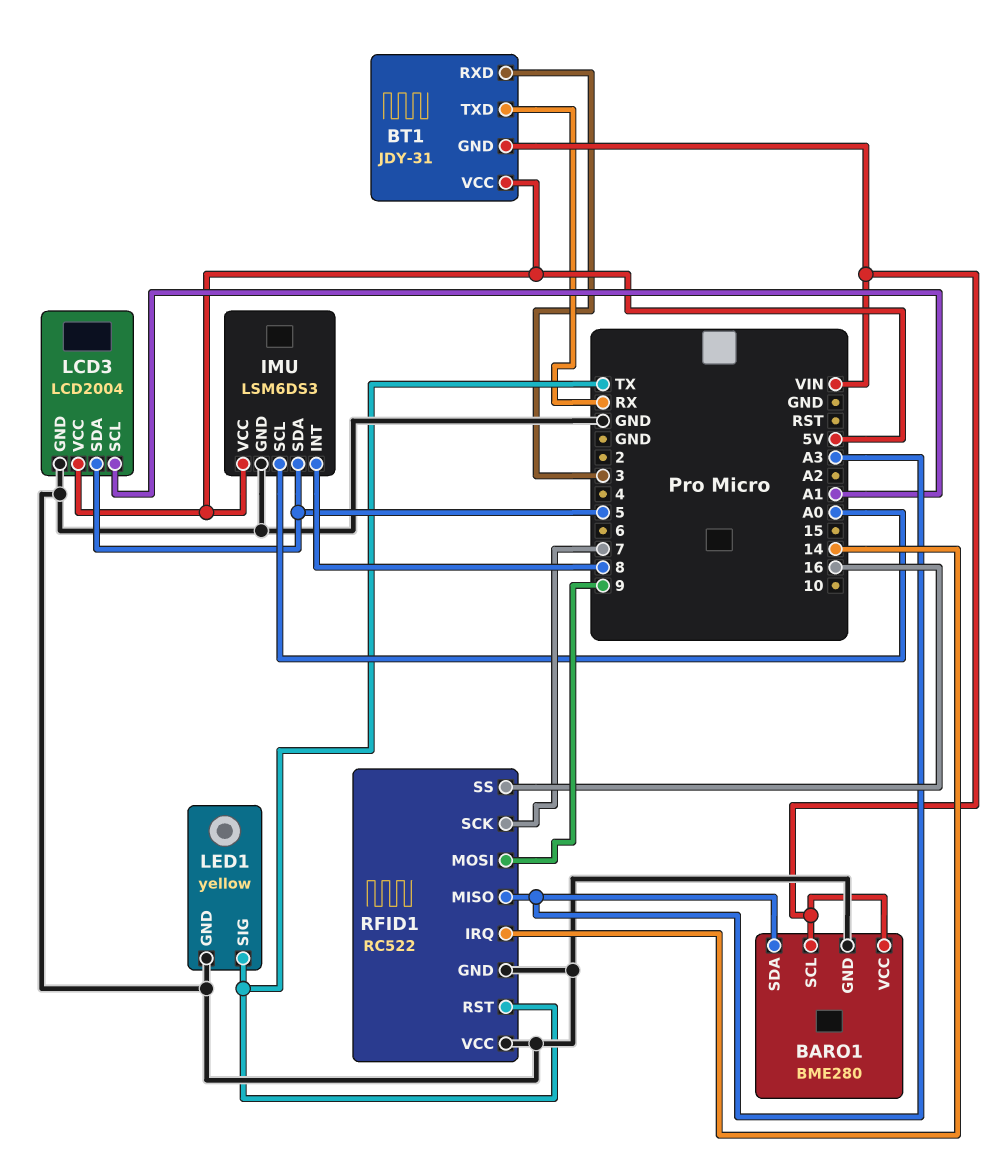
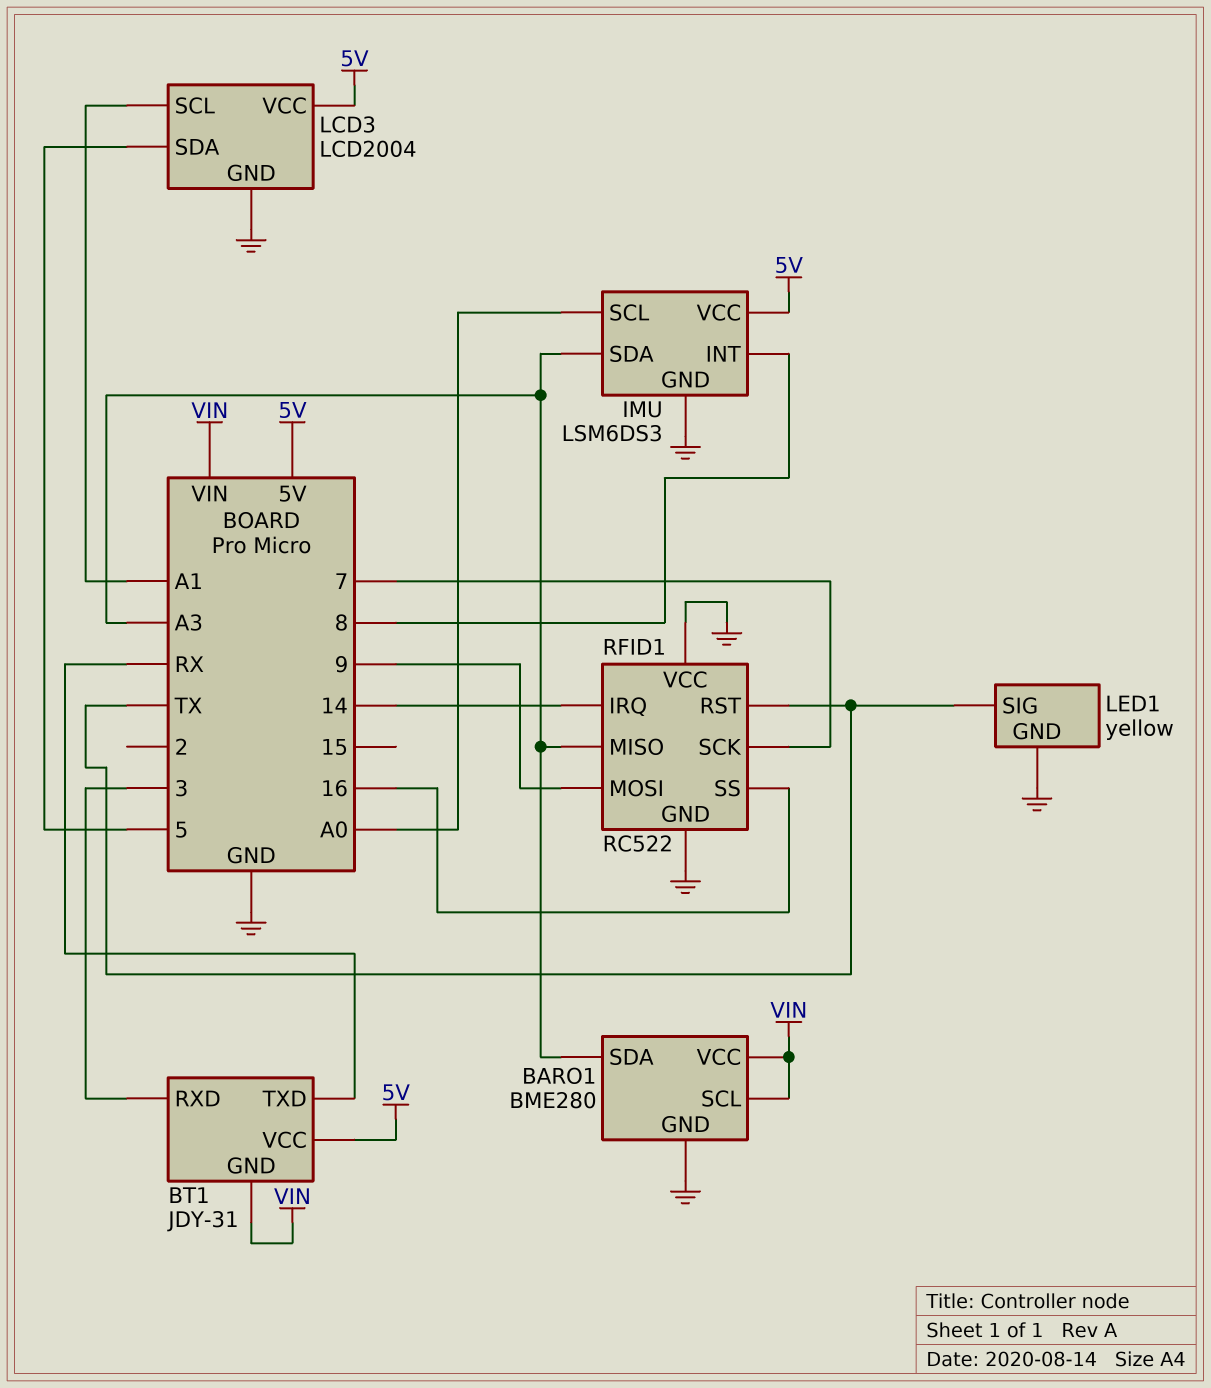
IMU pin SDA: 5 -> A3

